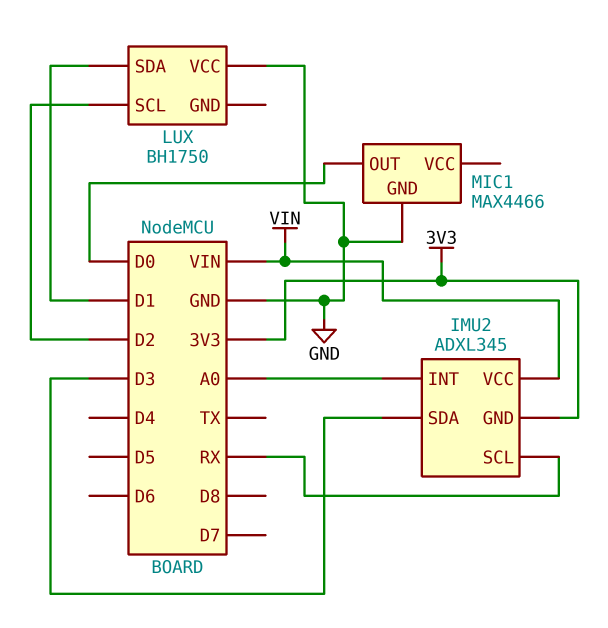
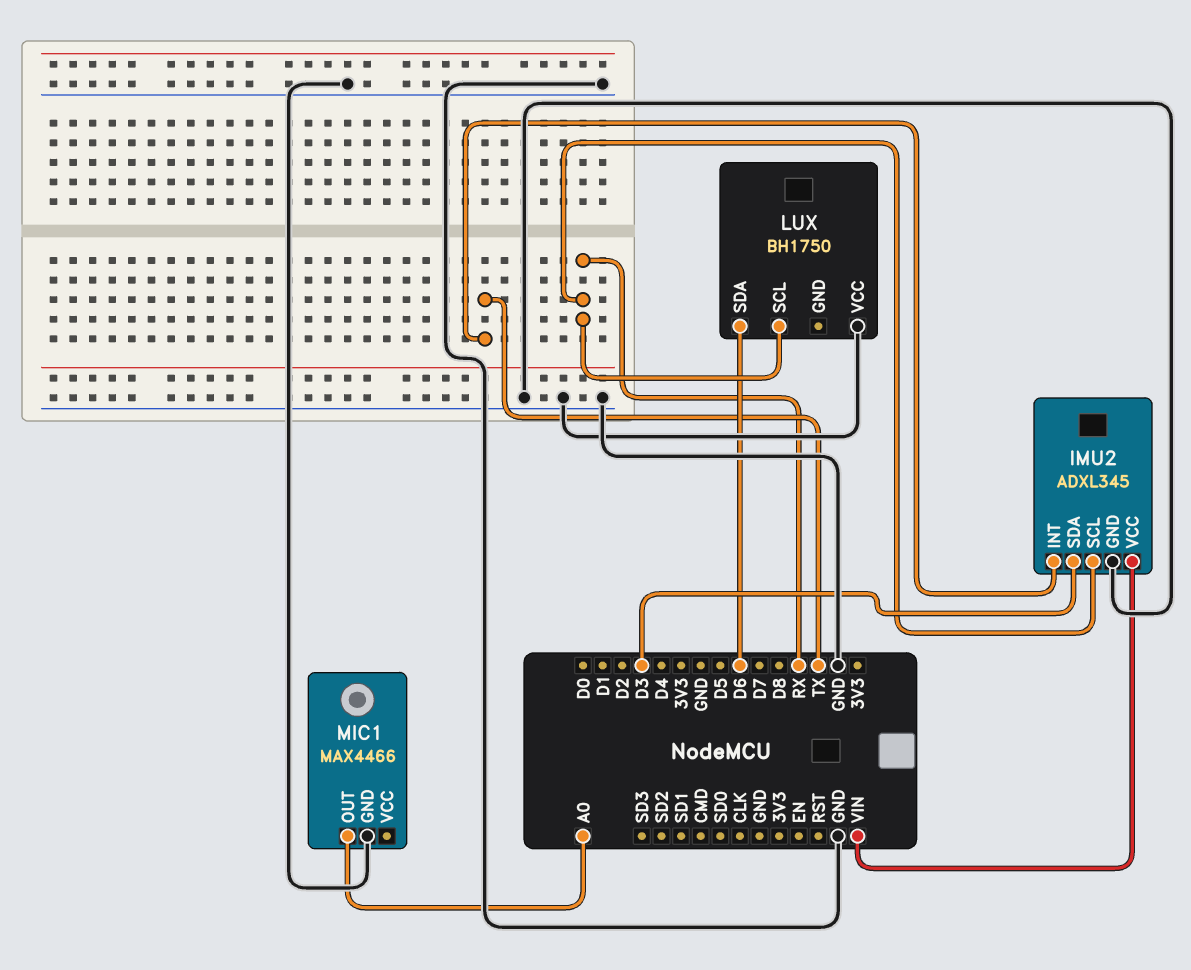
IMU2 pin GND: 3V3 -> GND
IMU2 pin INT: A0 -> TX
LUX pin SCL: D2 -> RX
LUX pin SDA: D1 -> D6
MIC1 pin OUT: D0 -> A0

